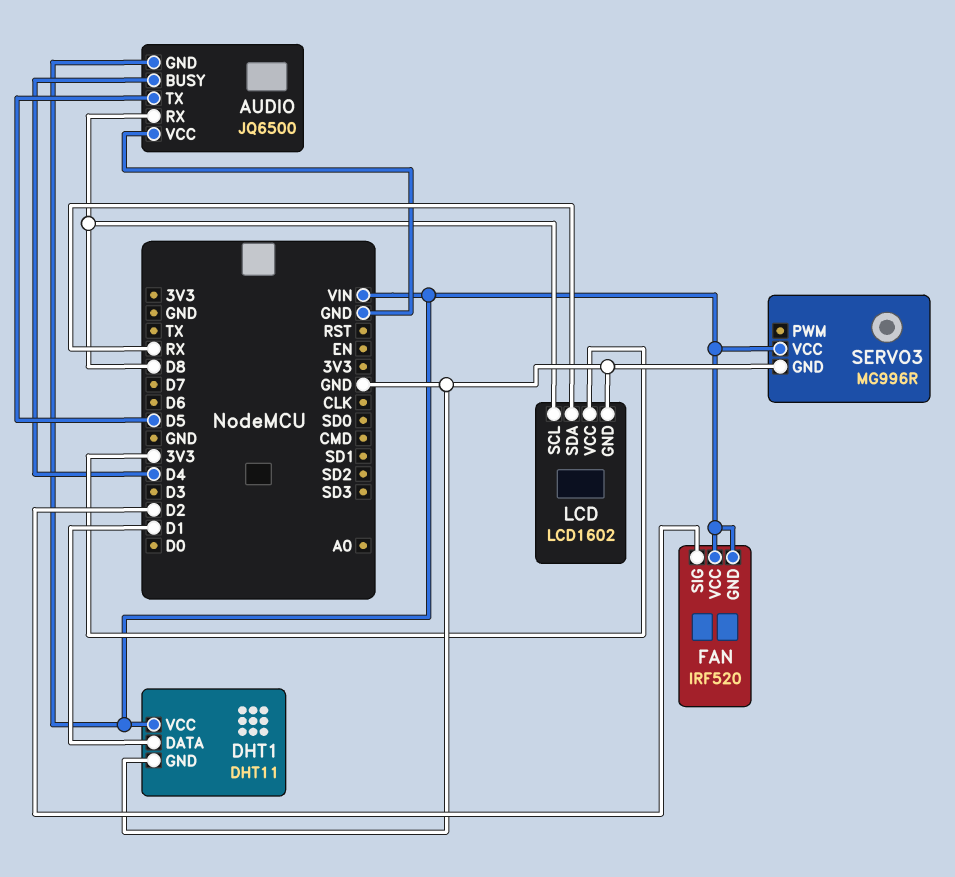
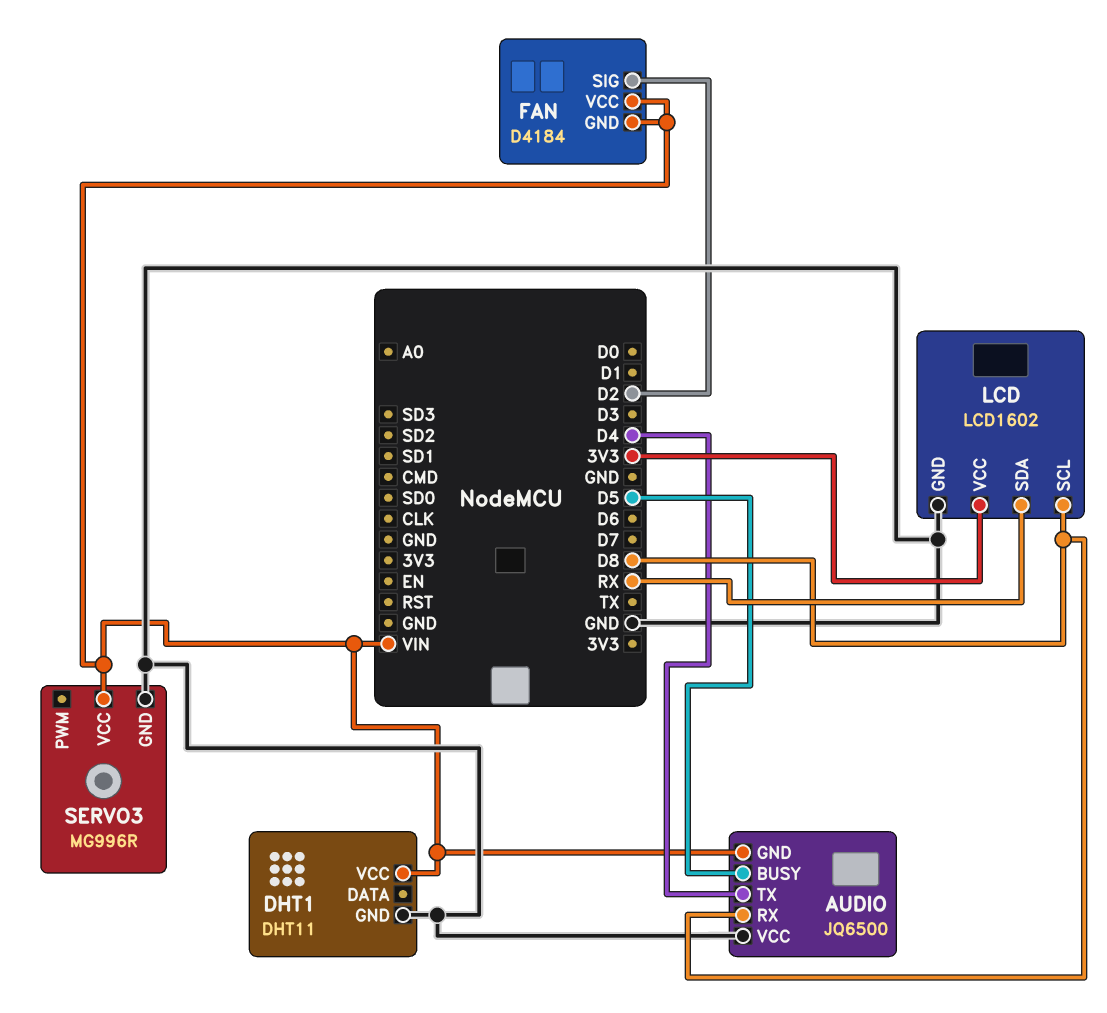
AUDIO pin BUSY: D4 -> D5
AUDIO pin TX: D5 -> D4
DHT1 pin DATA: D1 -> none
FAN: IRF520 -> D4184

